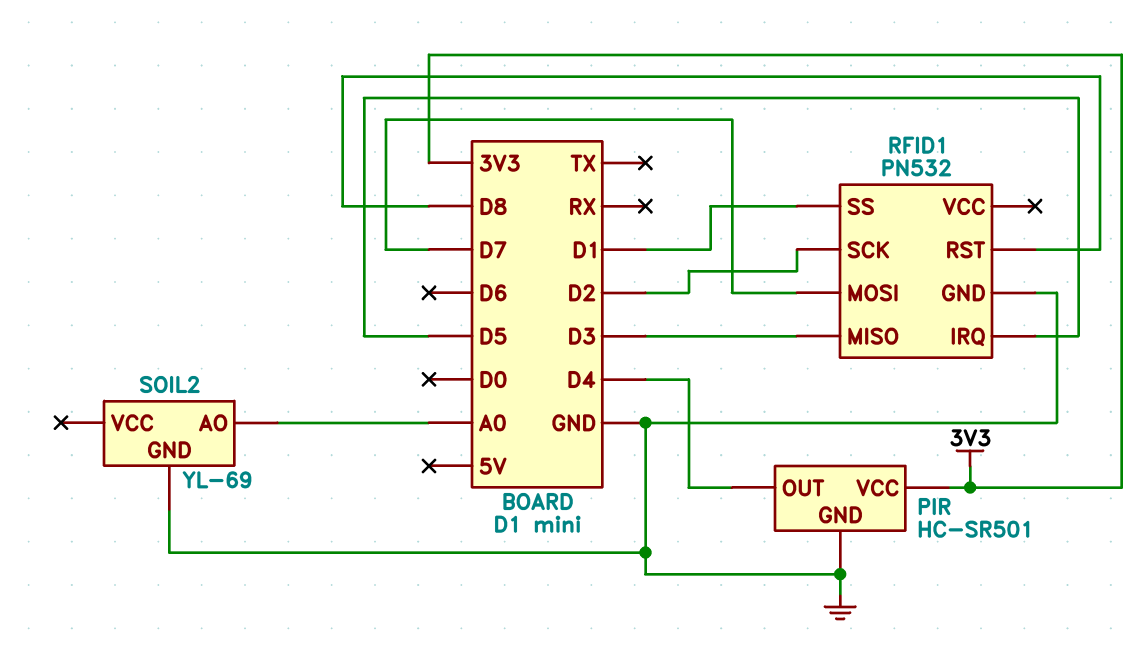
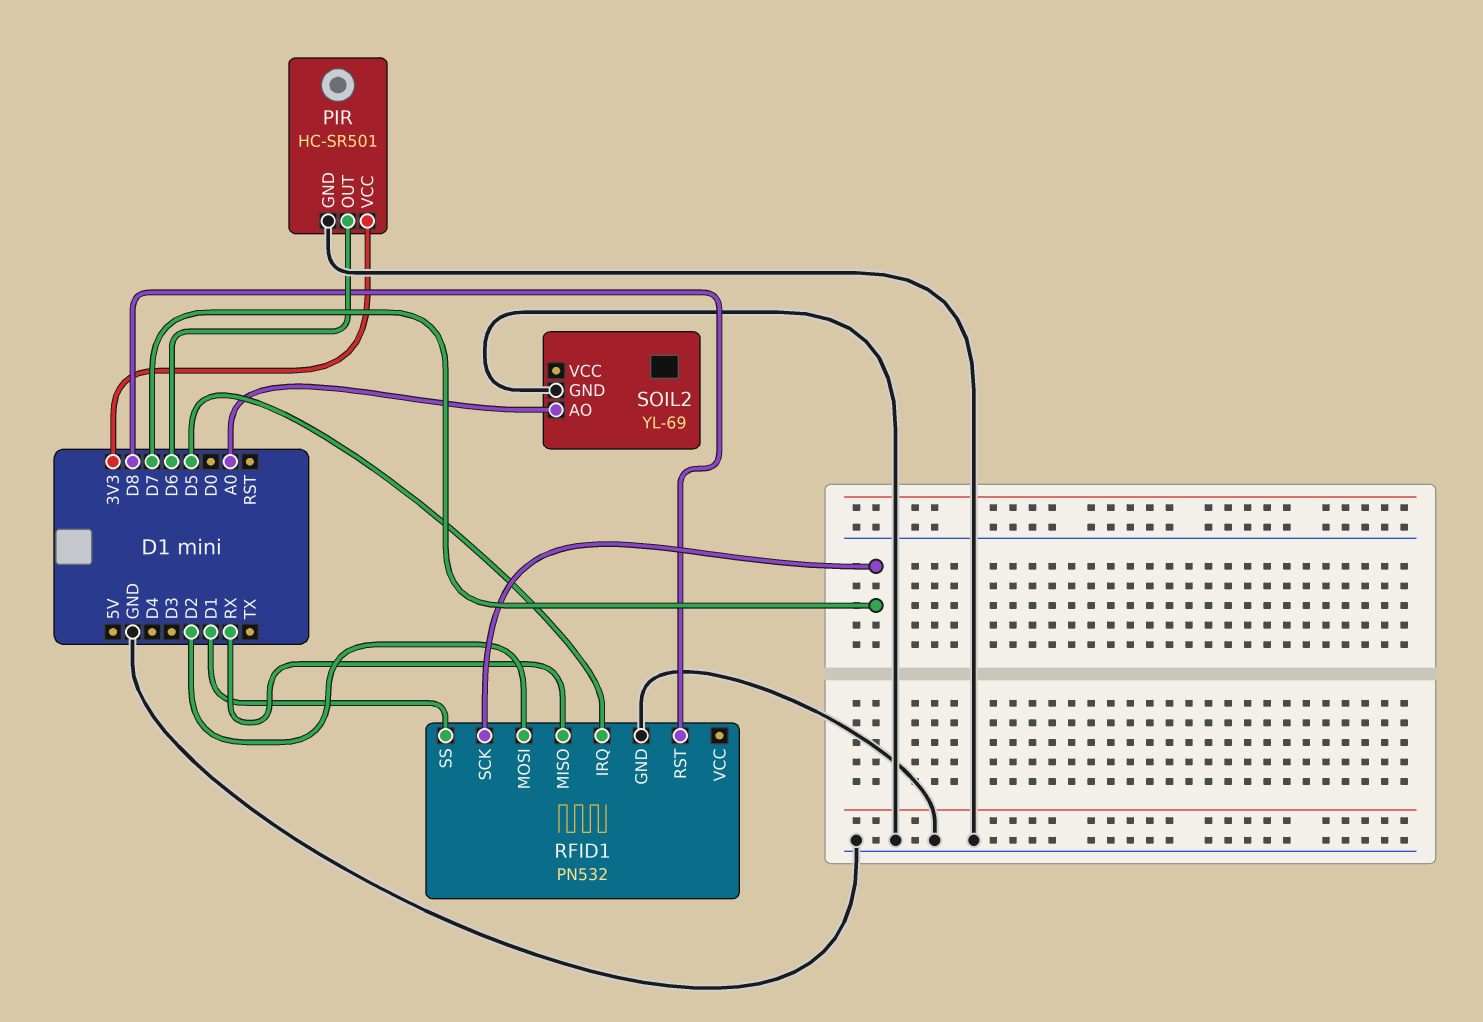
PIR pin OUT: D4 -> D6
RFID1 pin MISO: D3 -> RX
RFID1 pin MOSI: D7 -> D2
RFID1 pin SCK: D2 -> D7

